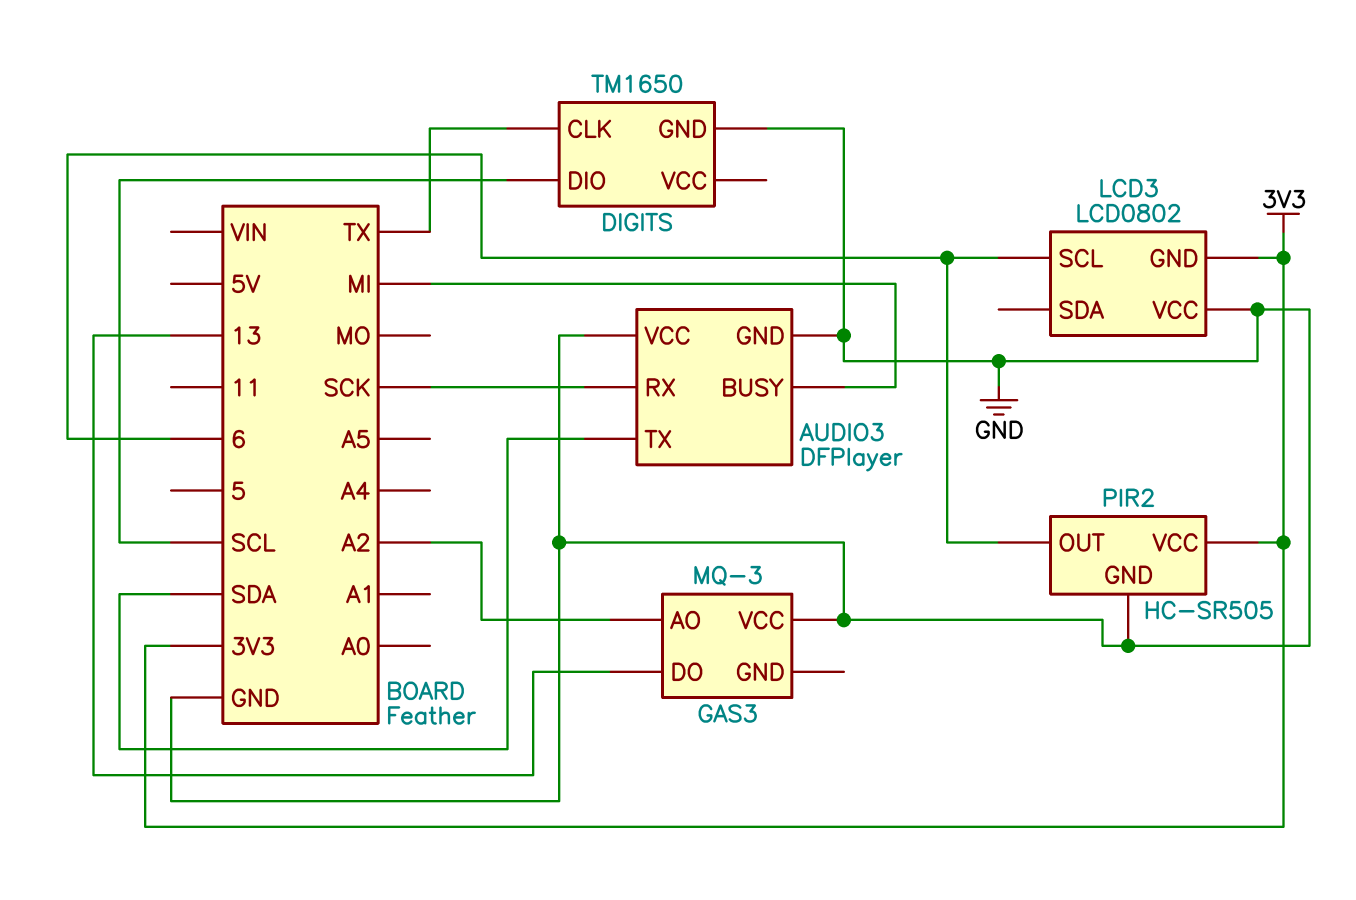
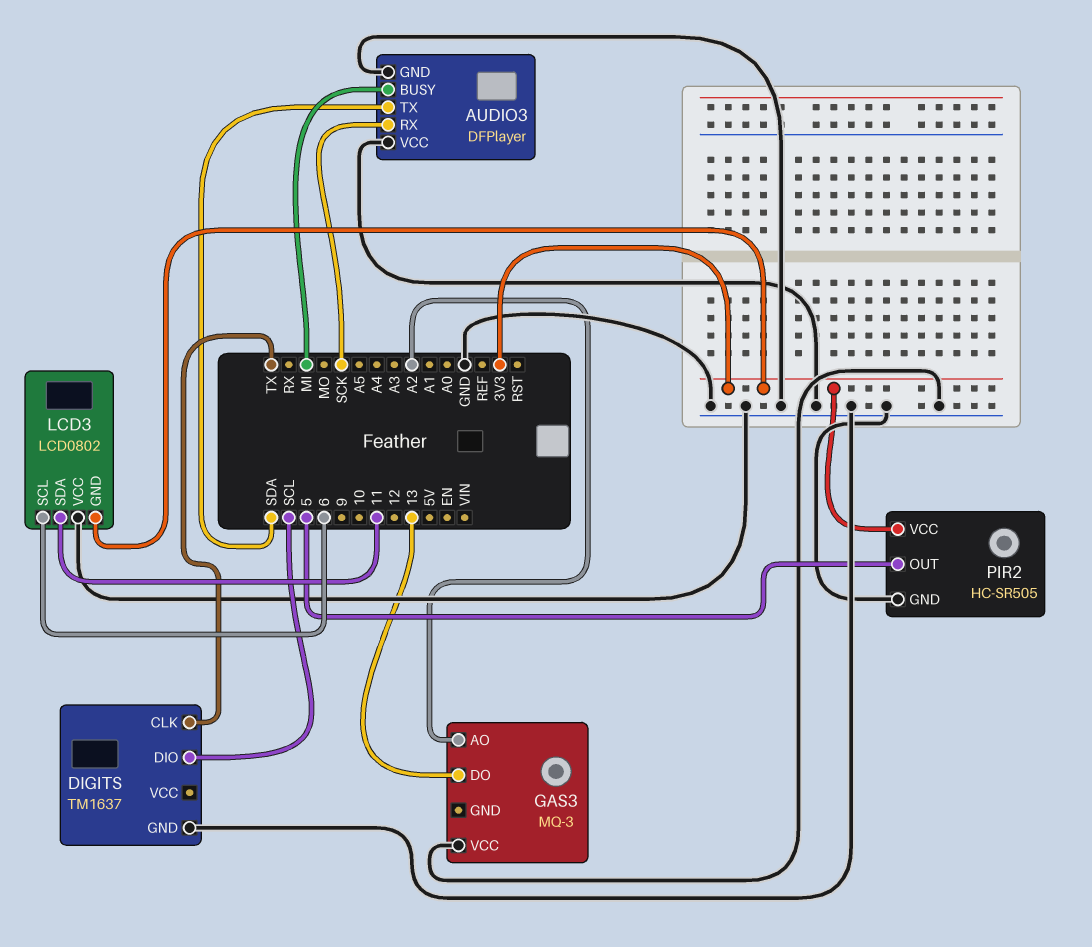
DIGITS: TM1650 -> TM1637
LCD3 pin SDA: none -> 11
PIR2 pin OUT: 6 -> 5

